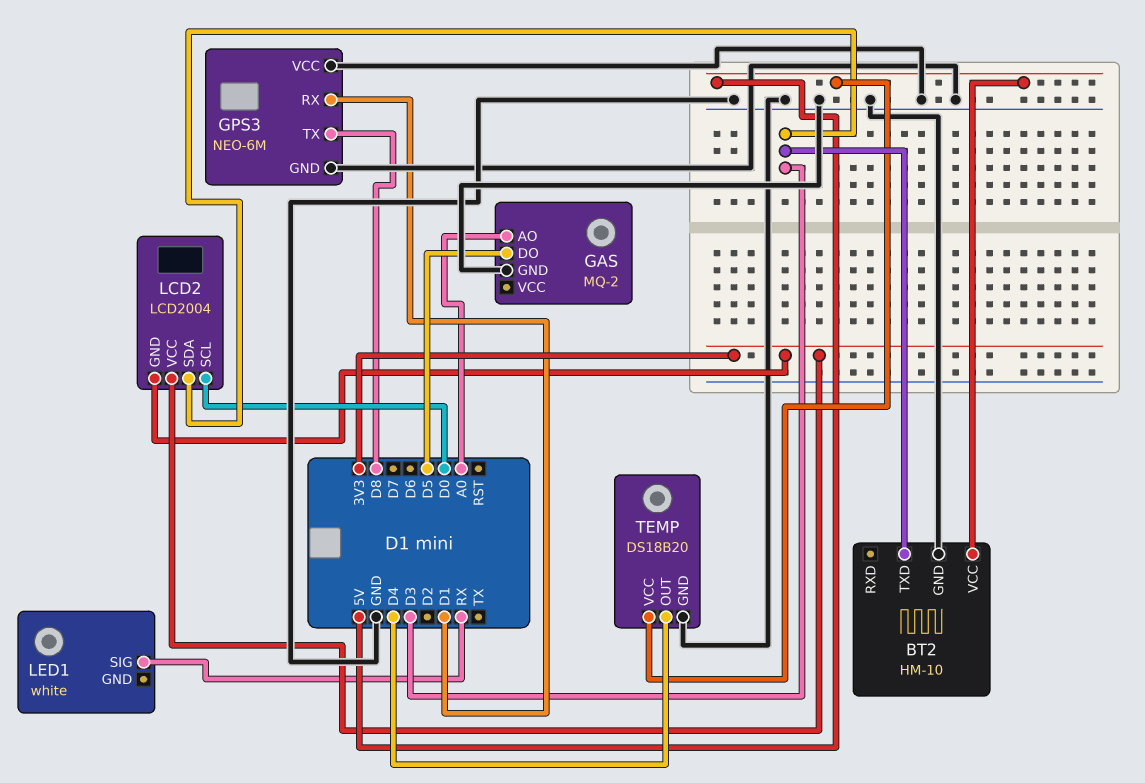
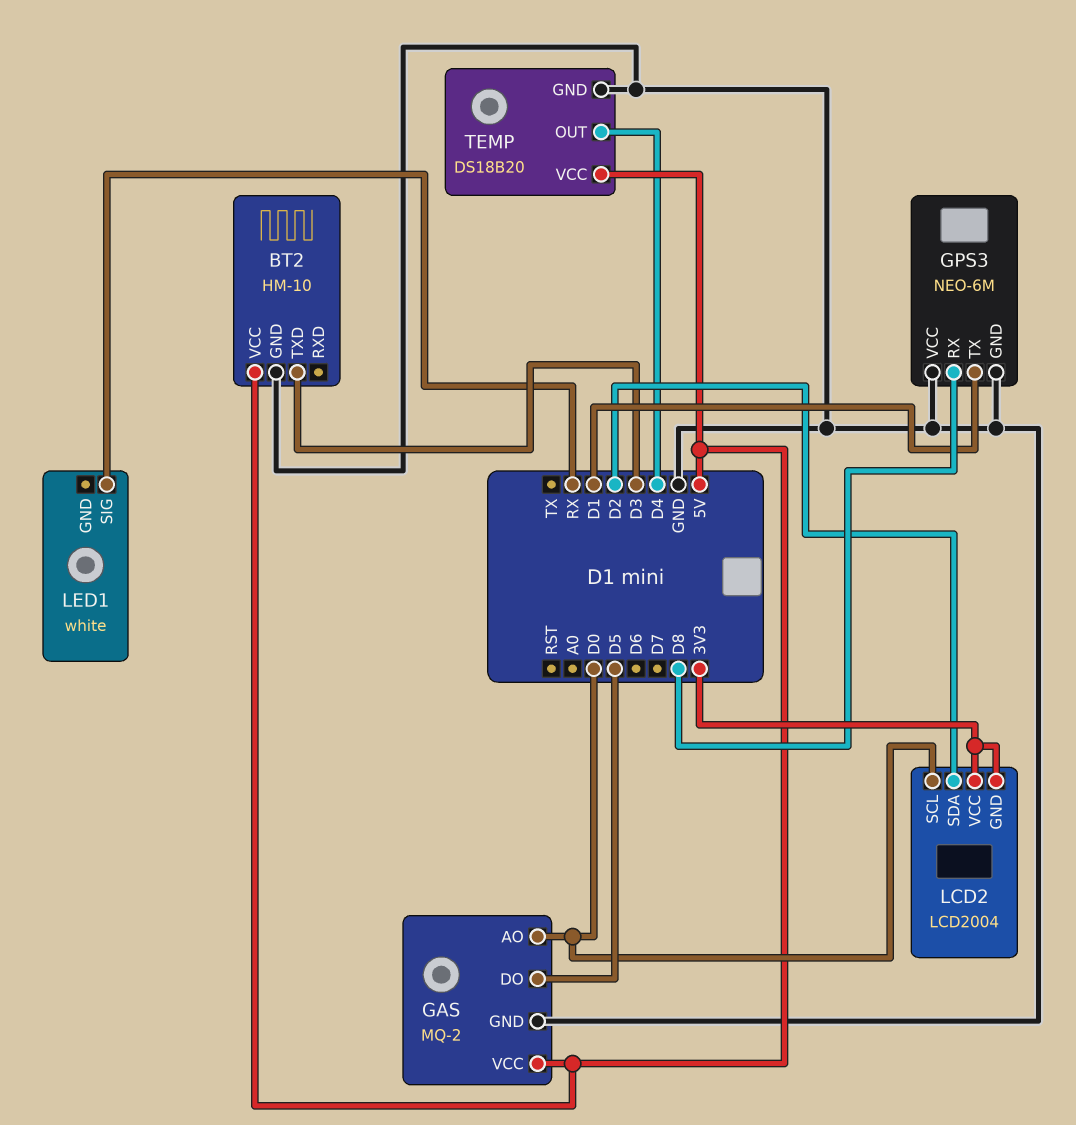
GAS pin AO: A0 -> D0
GAS pin VCC: none -> 5V
GPS3 pin RX: D1 -> D8
GPS3 pin TX: D8 -> D1
LCD2 pin SDA: D3 -> D2

